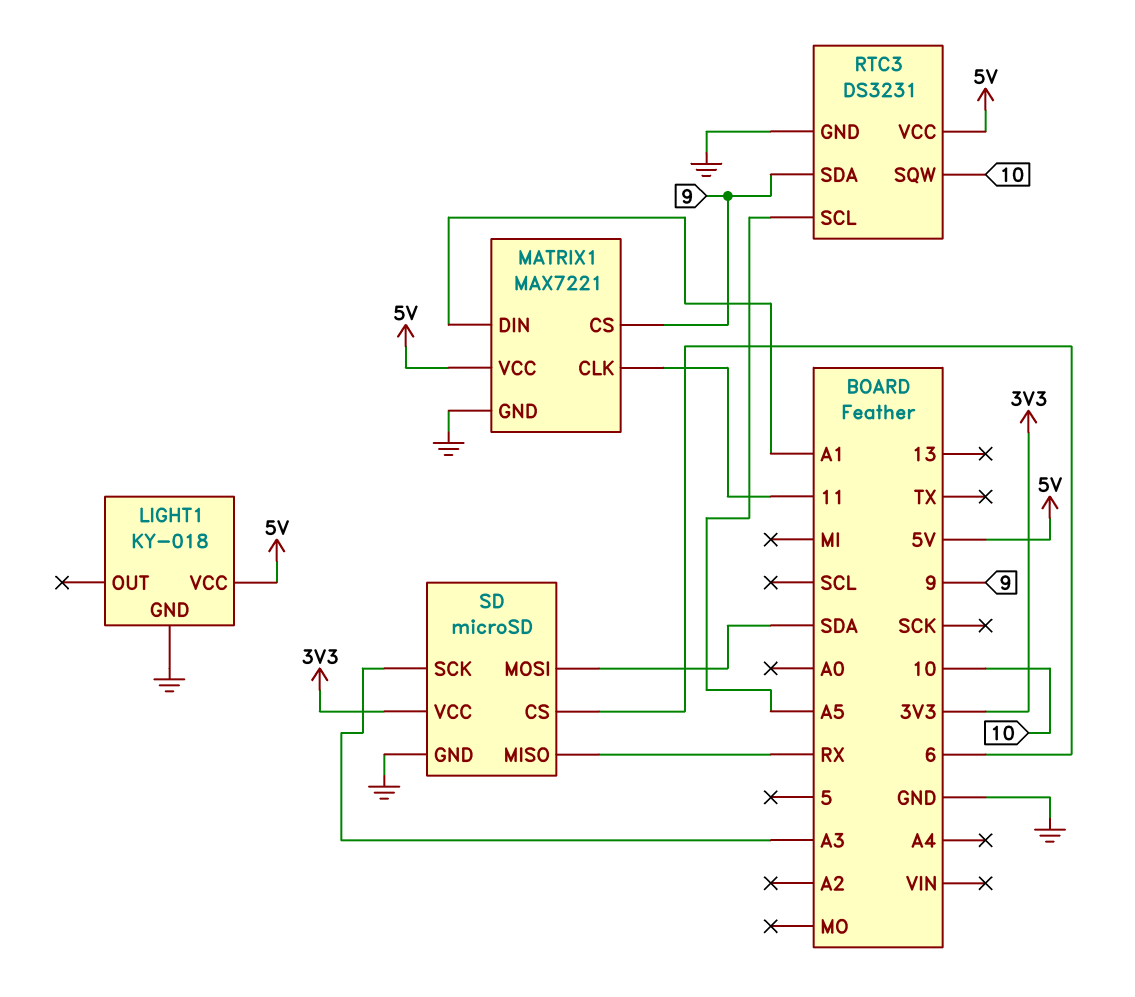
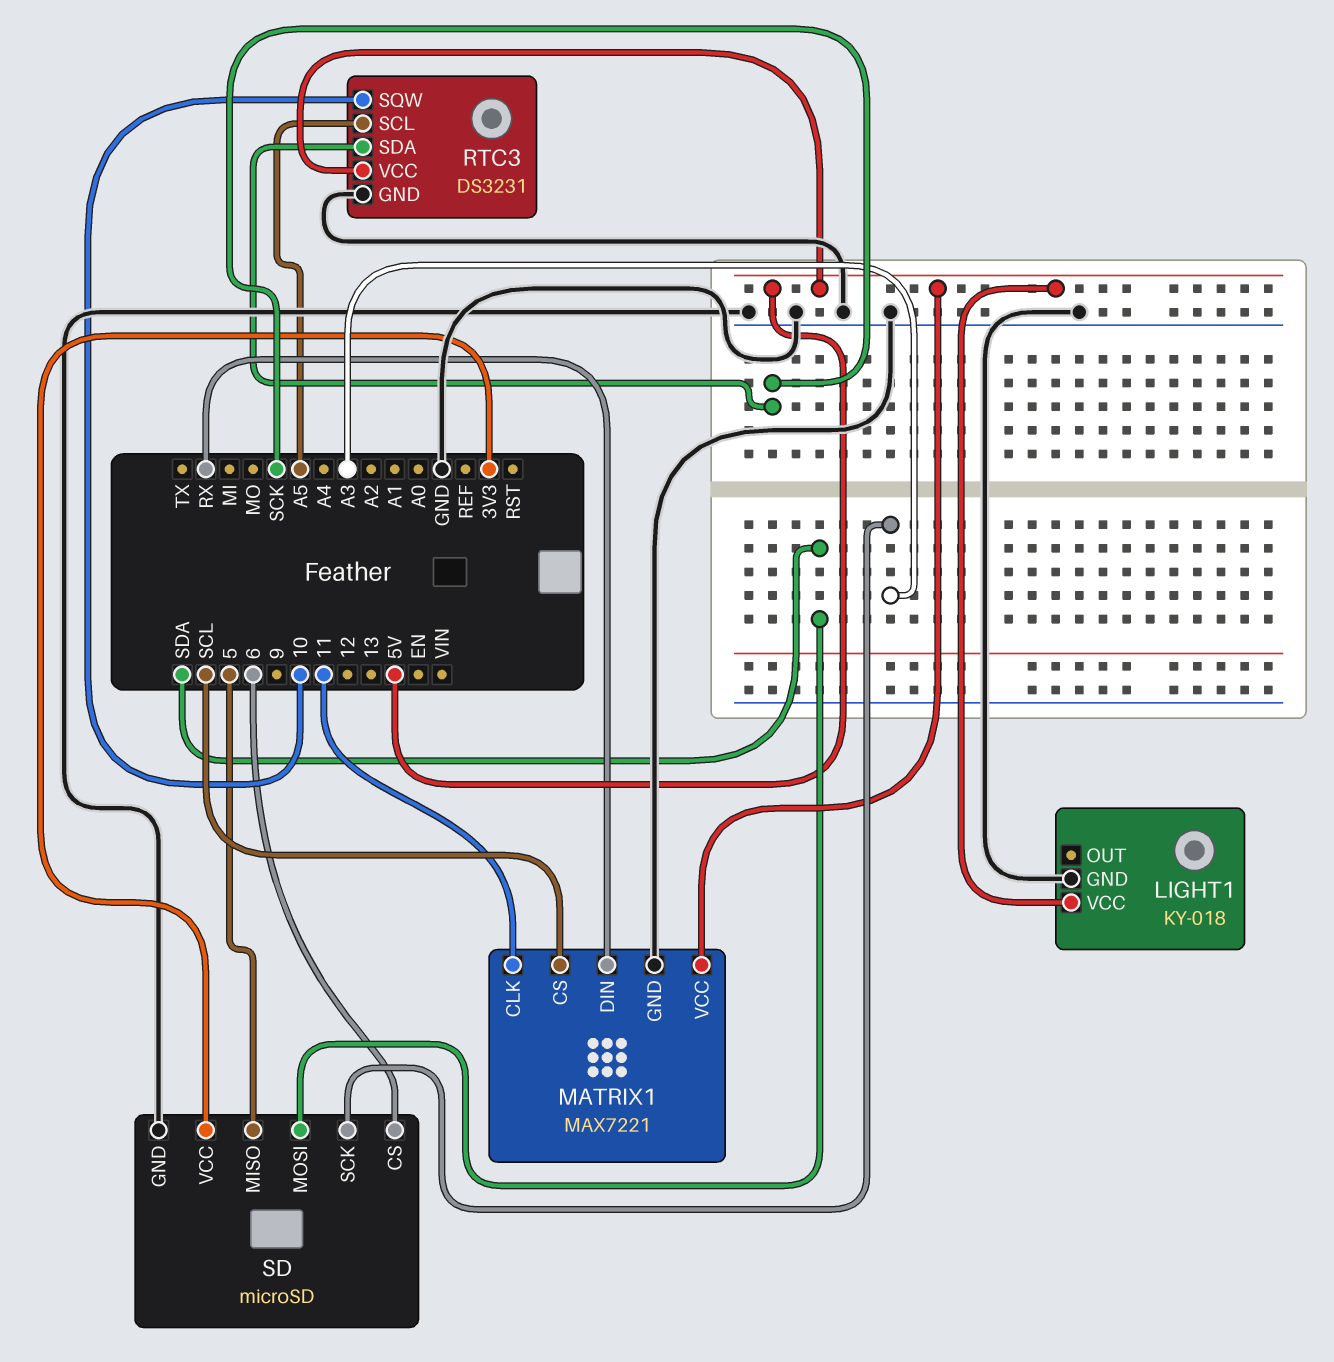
MATRIX1 pin CS: 9 -> SCL
MATRIX1 pin DIN: A1 -> RX
RTC3 pin SDA: 9 -> SCK
SD pin MISO: RX -> 5

